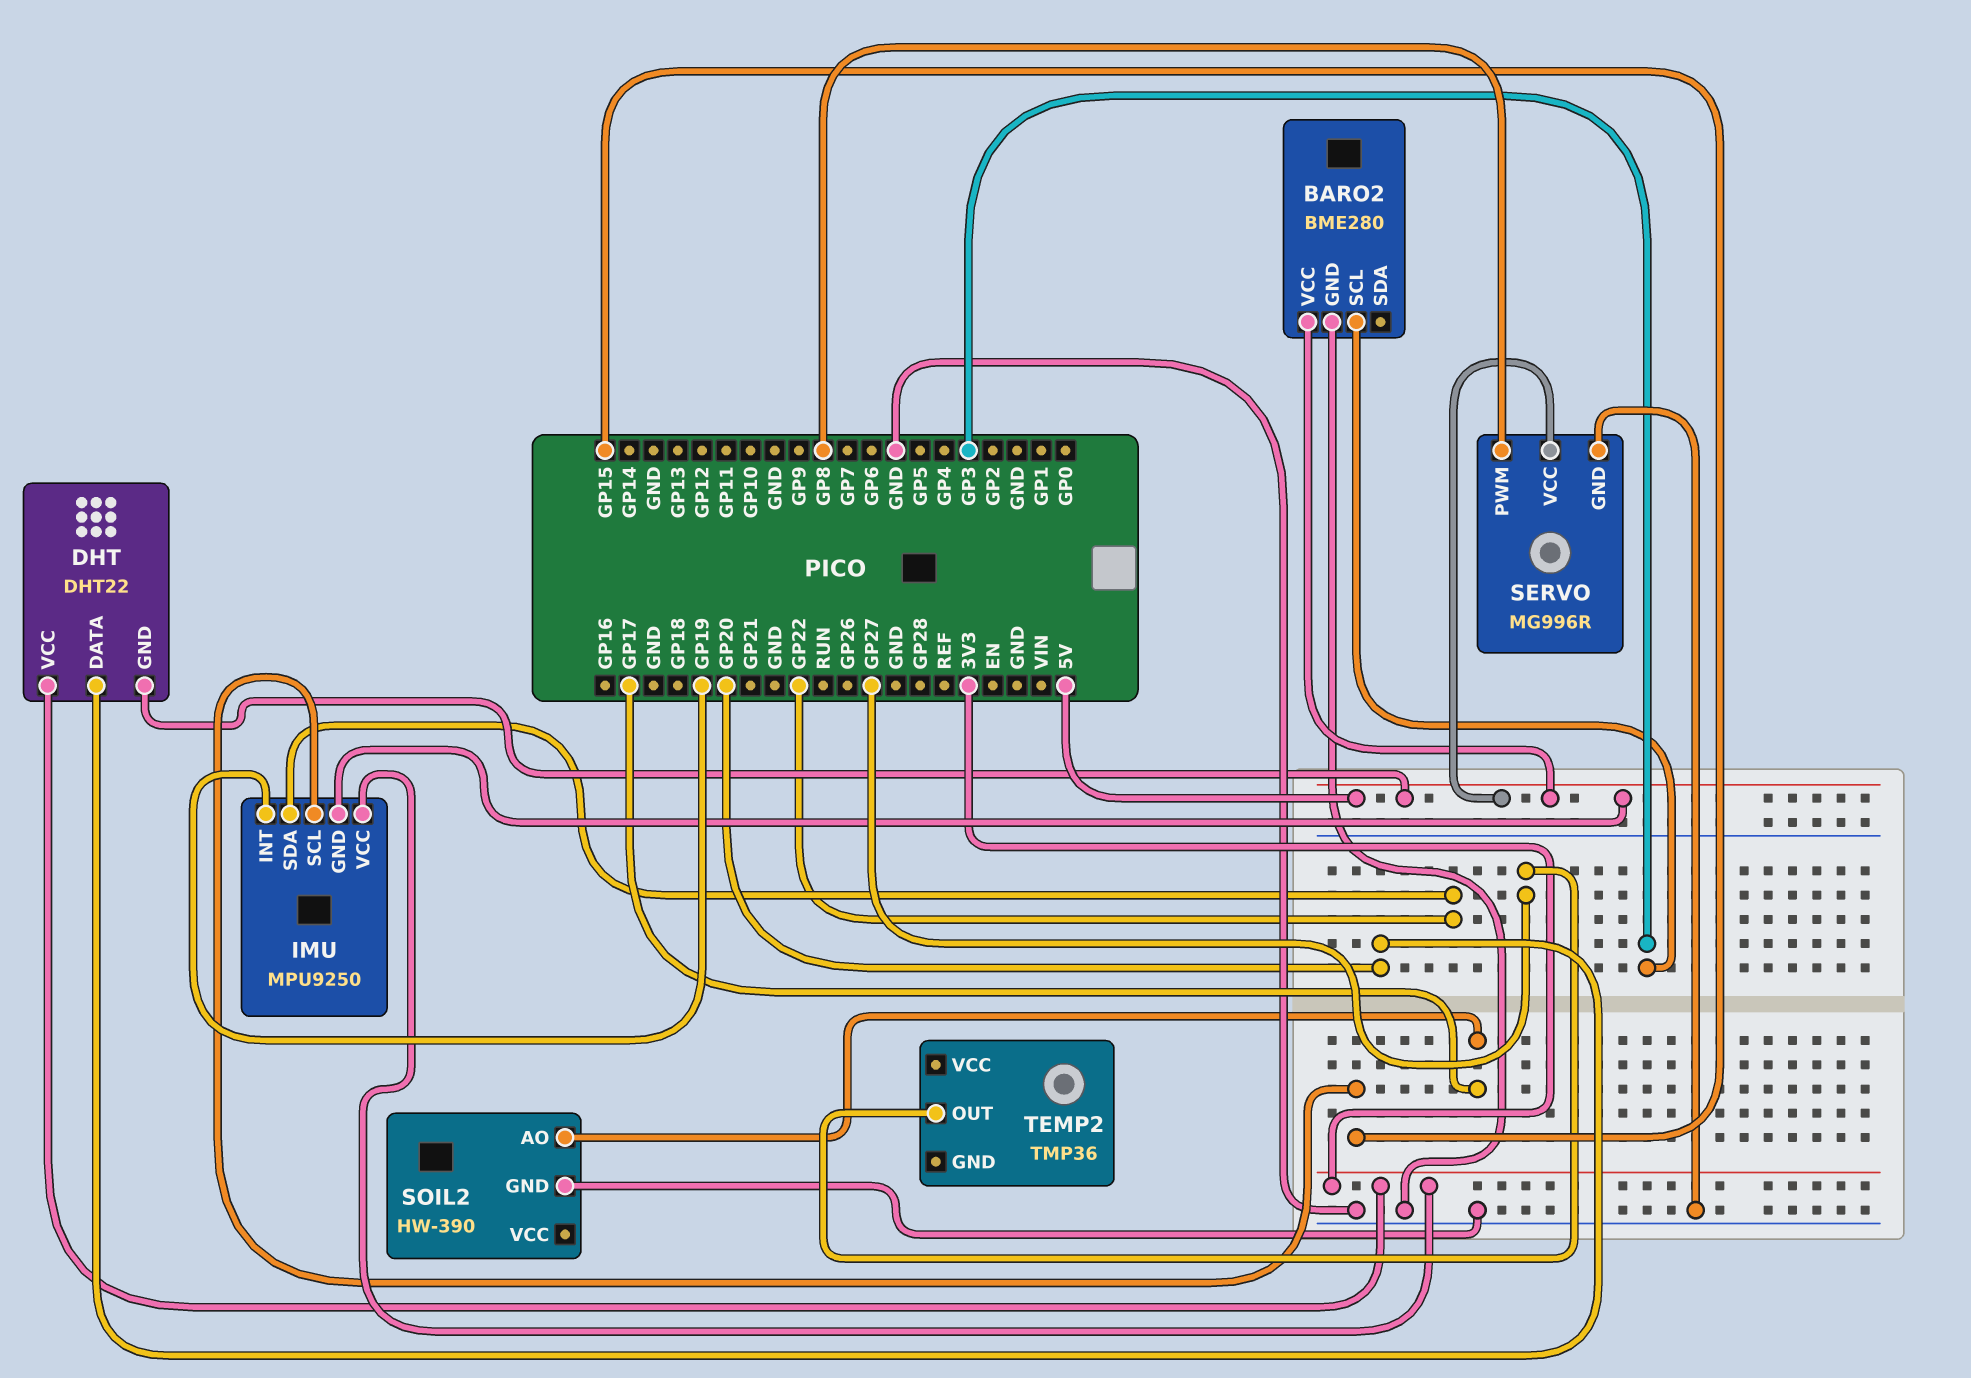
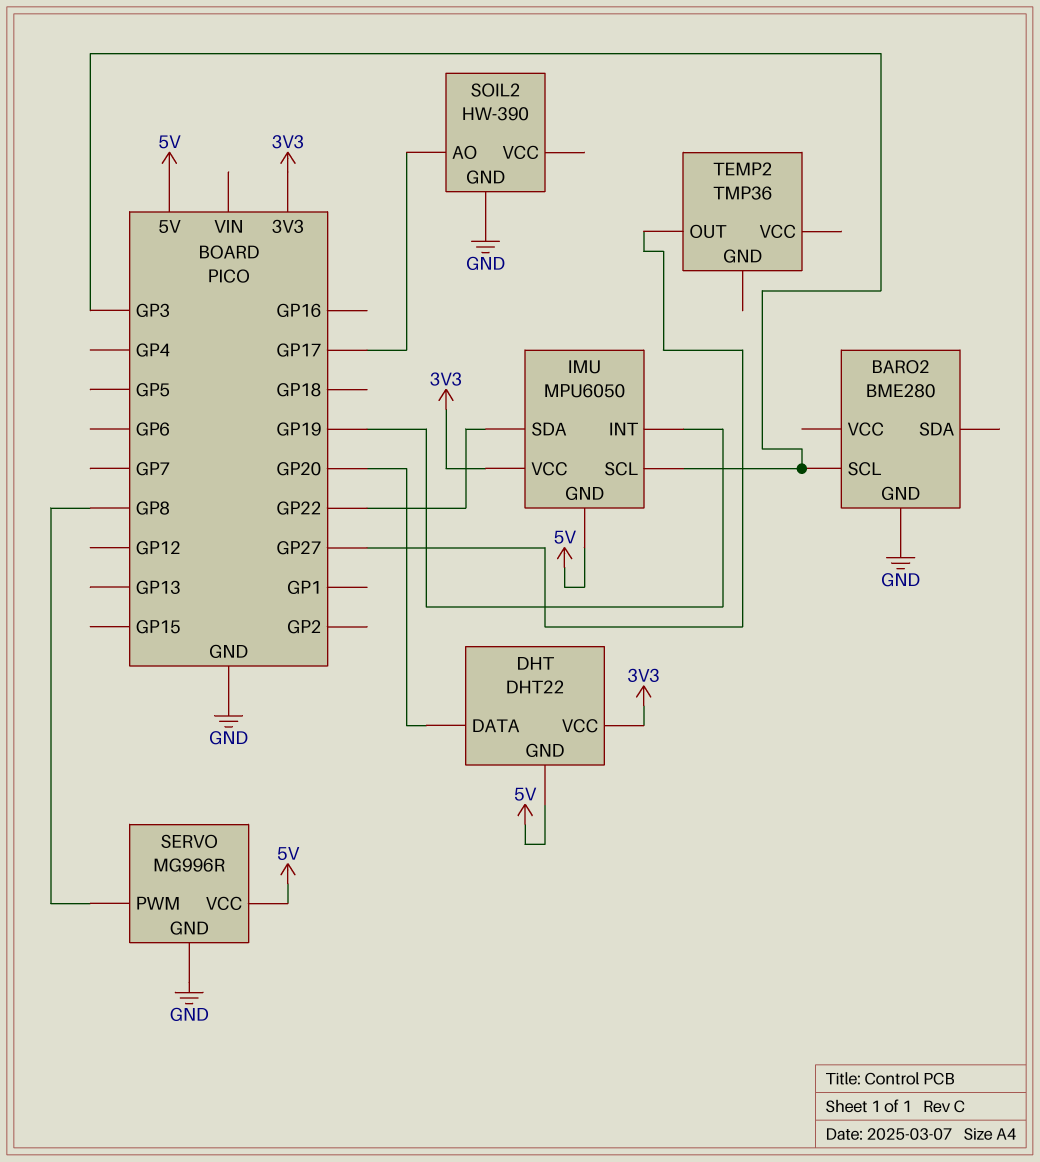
BARO2 pin VCC: 5V -> none
IMU: MPU9250 -> MPU6050
IMU pin SCL: GP15 -> GP3

